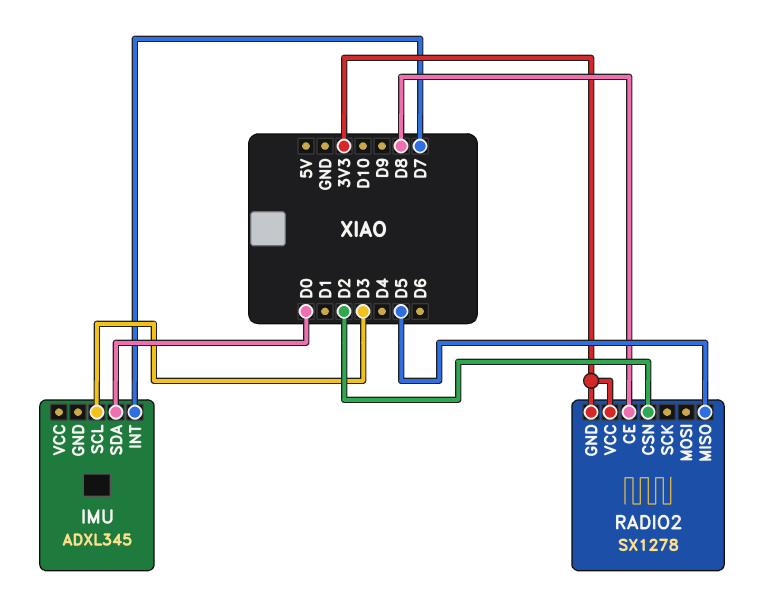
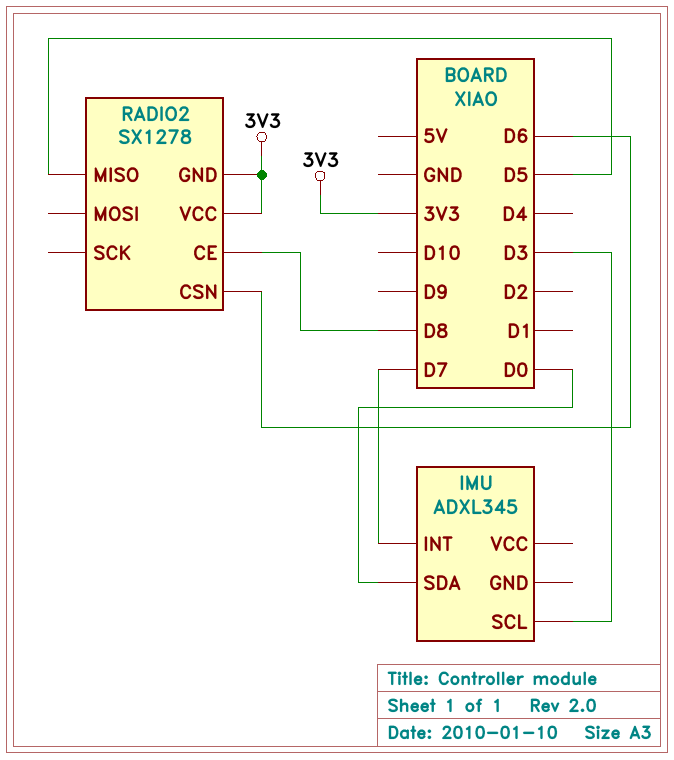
RADIO2 pin CSN: D2 -> D6

